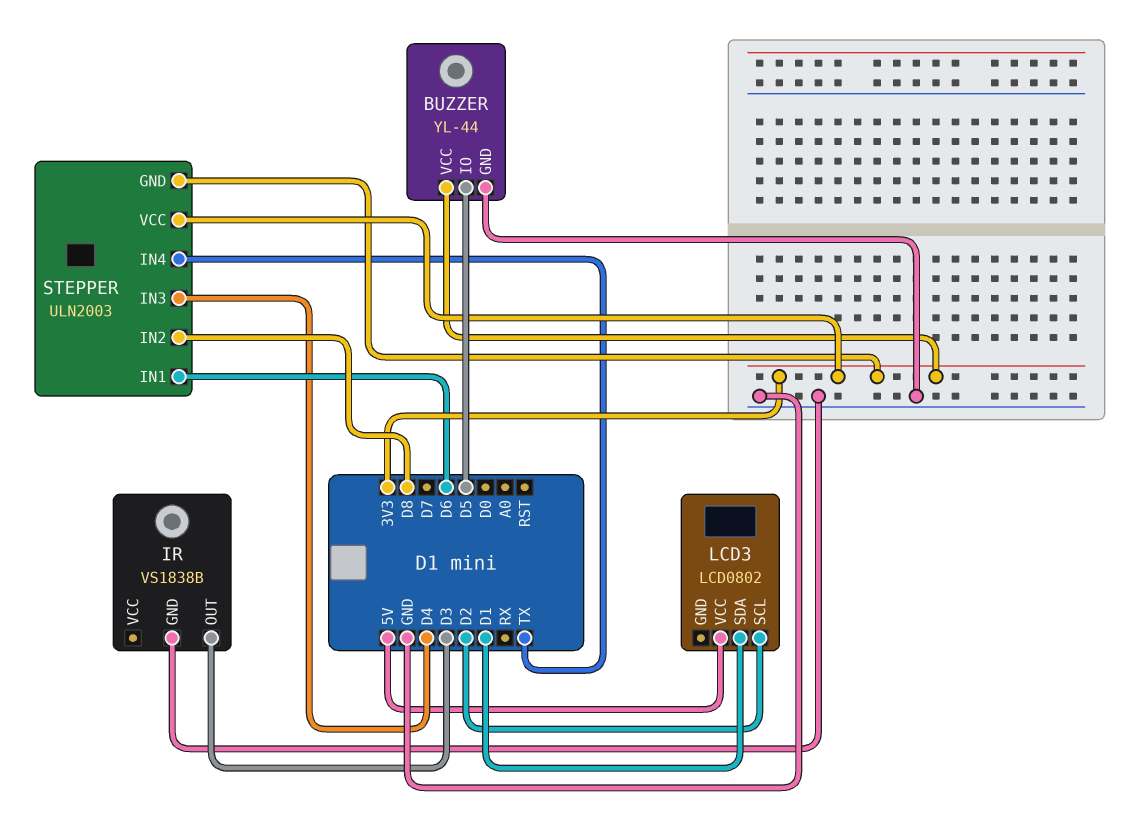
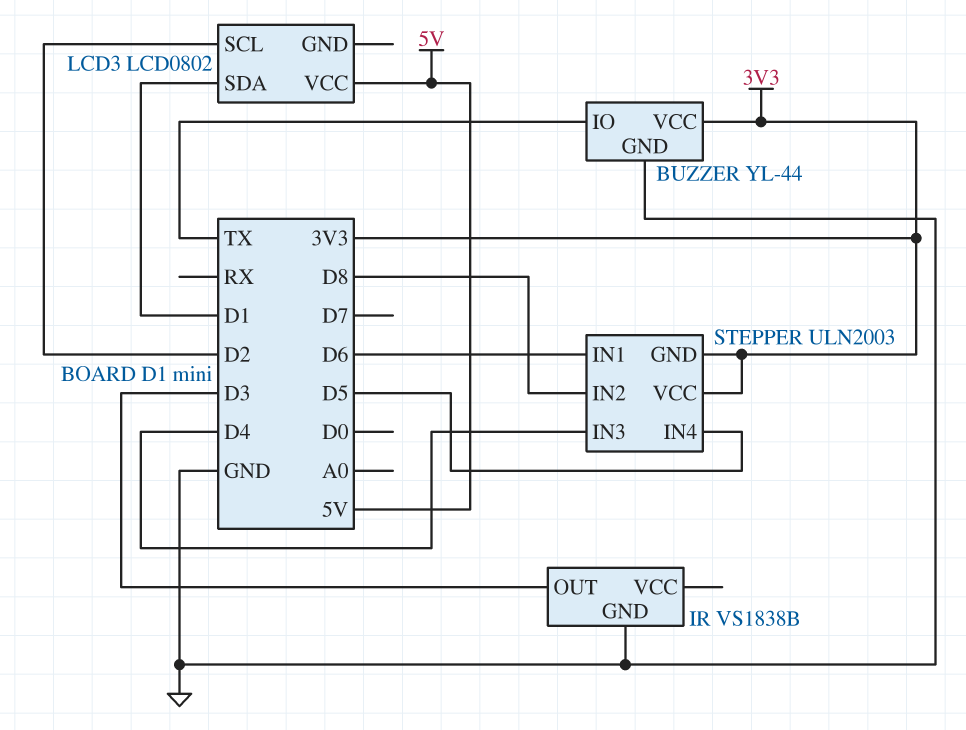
BUZZER pin IO: D5 -> TX
STEPPER pin IN4: TX -> D5

